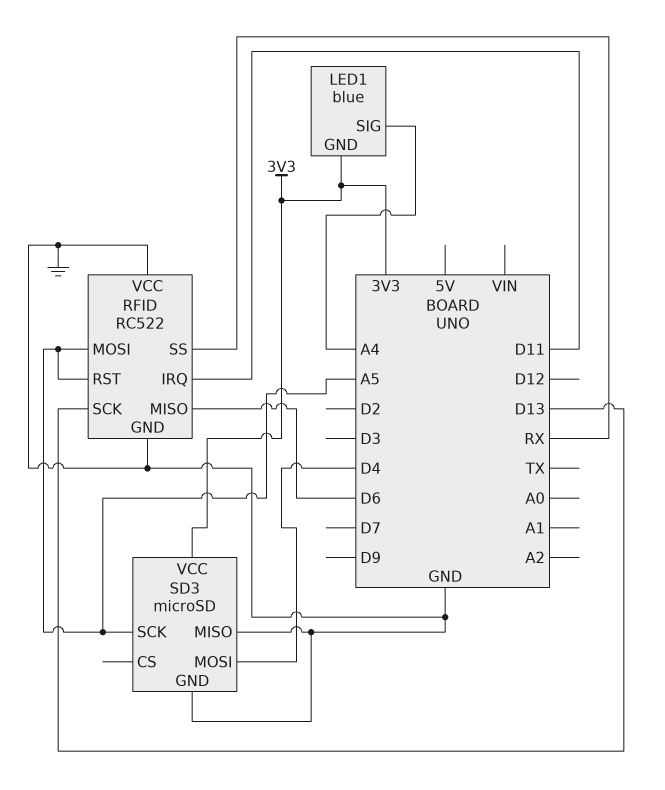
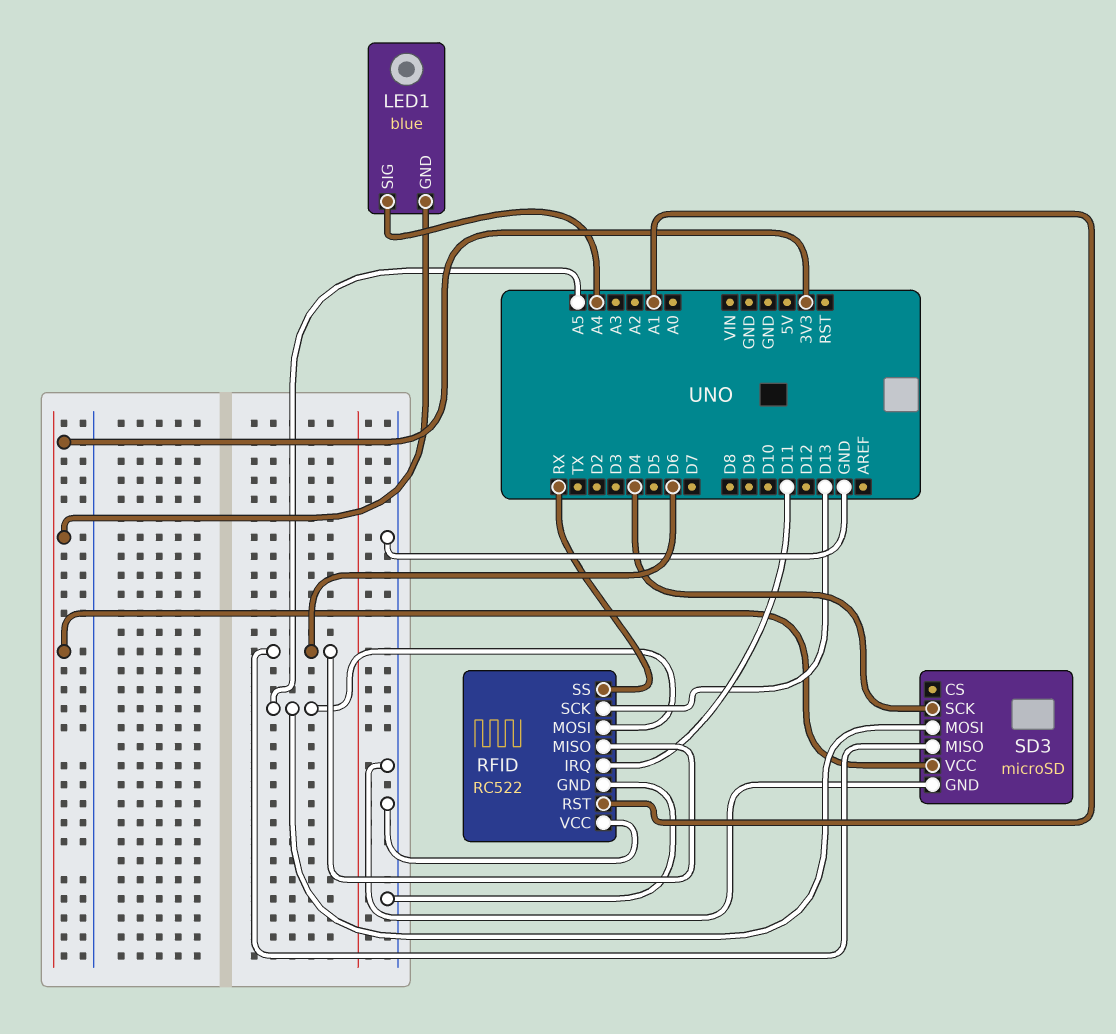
RFID pin RST: A5 -> A1
SD3 pin MISO: GND -> D6
SD3 pin MOSI: D4 -> A5
SD3 pin SCK: A5 -> D4

